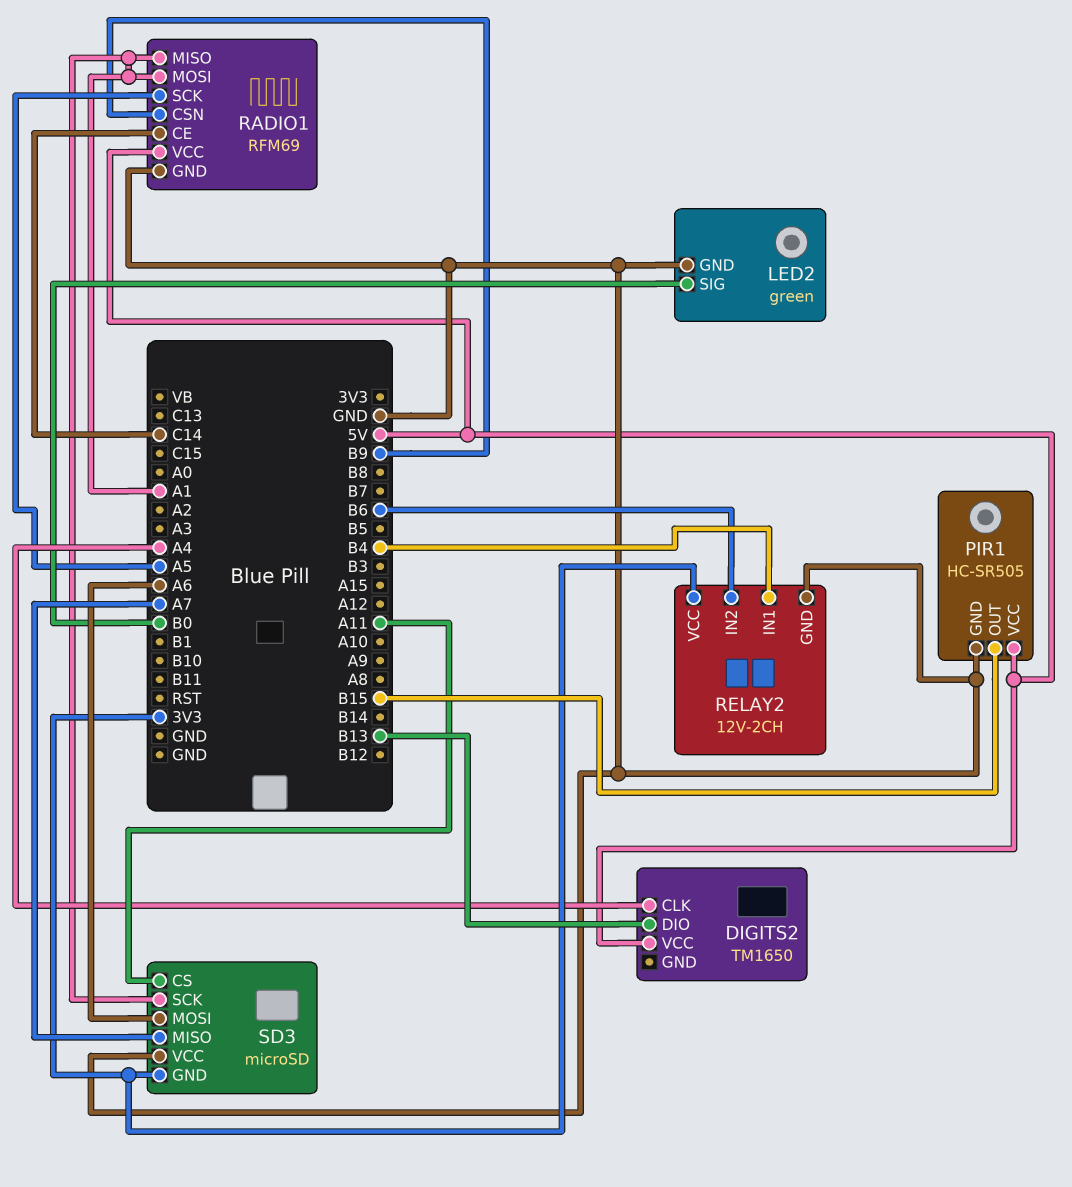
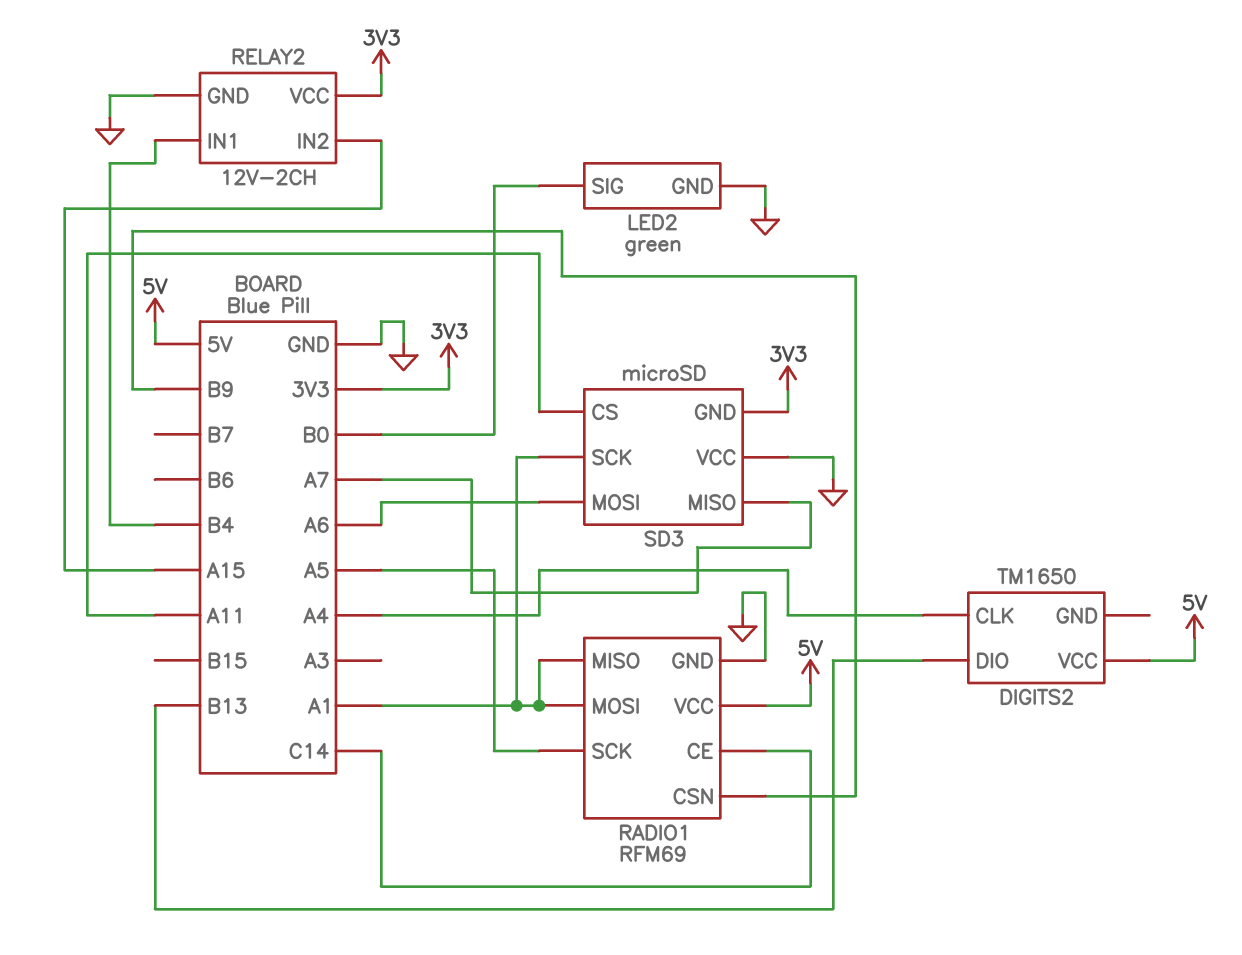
PIR1: HC-SR505 -> none
PIR1 pin GND: GND -> none
PIR1 pin OUT: B15 -> none
PIR1 pin VCC: 5V -> none
RELAY2 pin IN2: B6 -> A15

